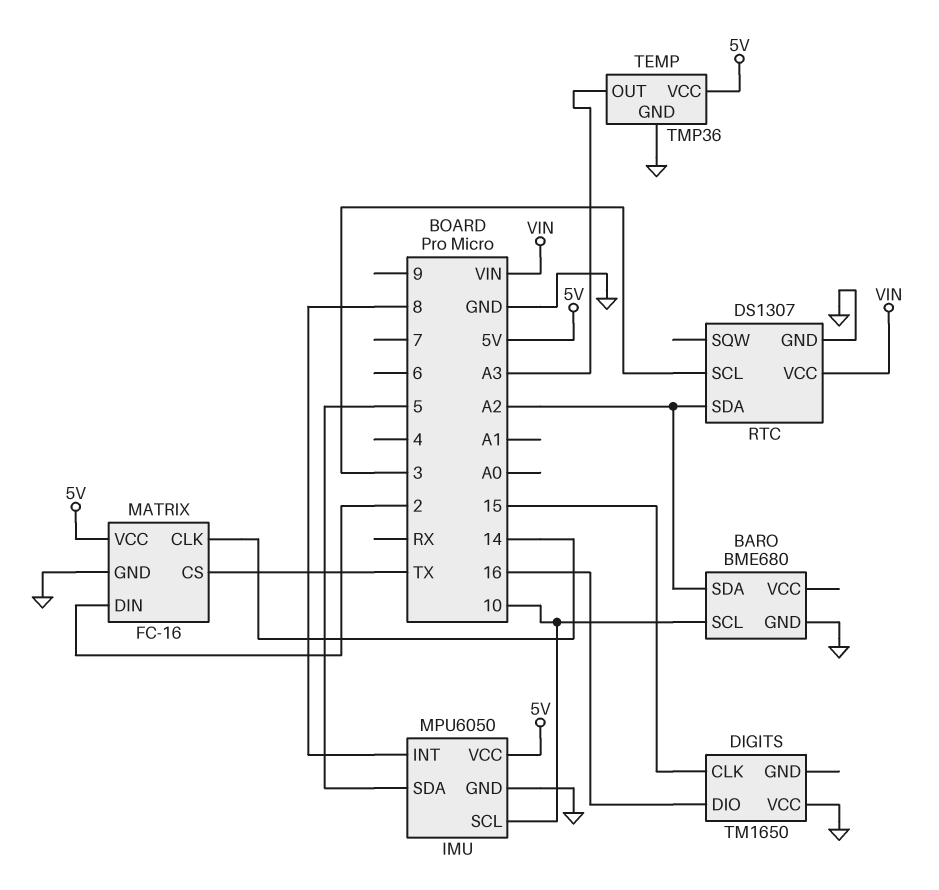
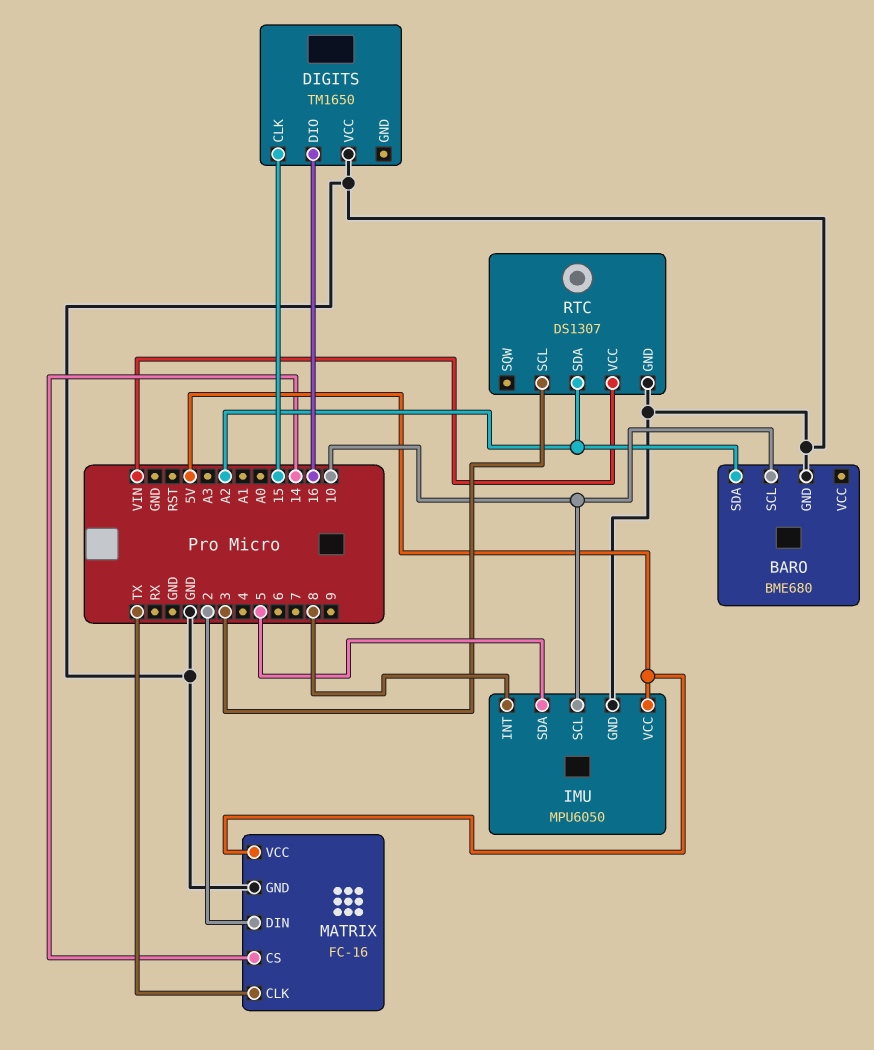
MATRIX pin CLK: 14 -> TX
MATRIX pin CS: TX -> 14
TEMP: TMP36 -> none
TEMP pin GND: GND -> none
TEMP pin OUT: A3 -> none
TEMP pin VCC: 5V -> none

